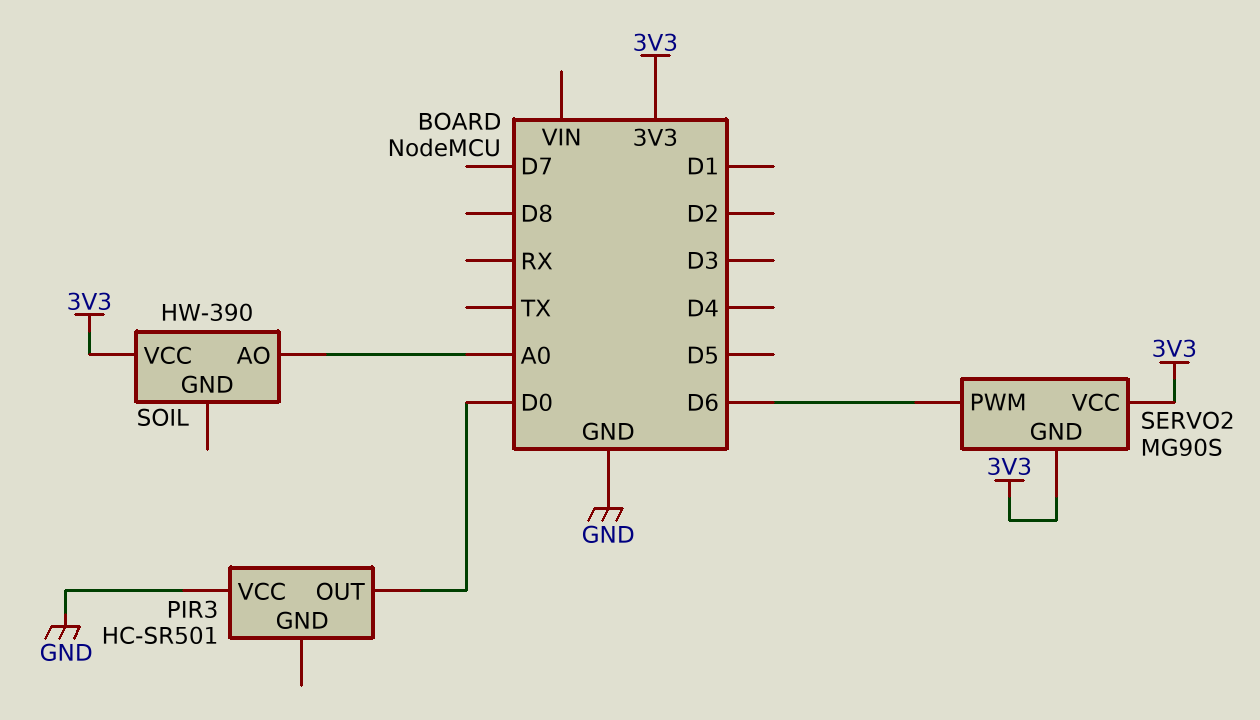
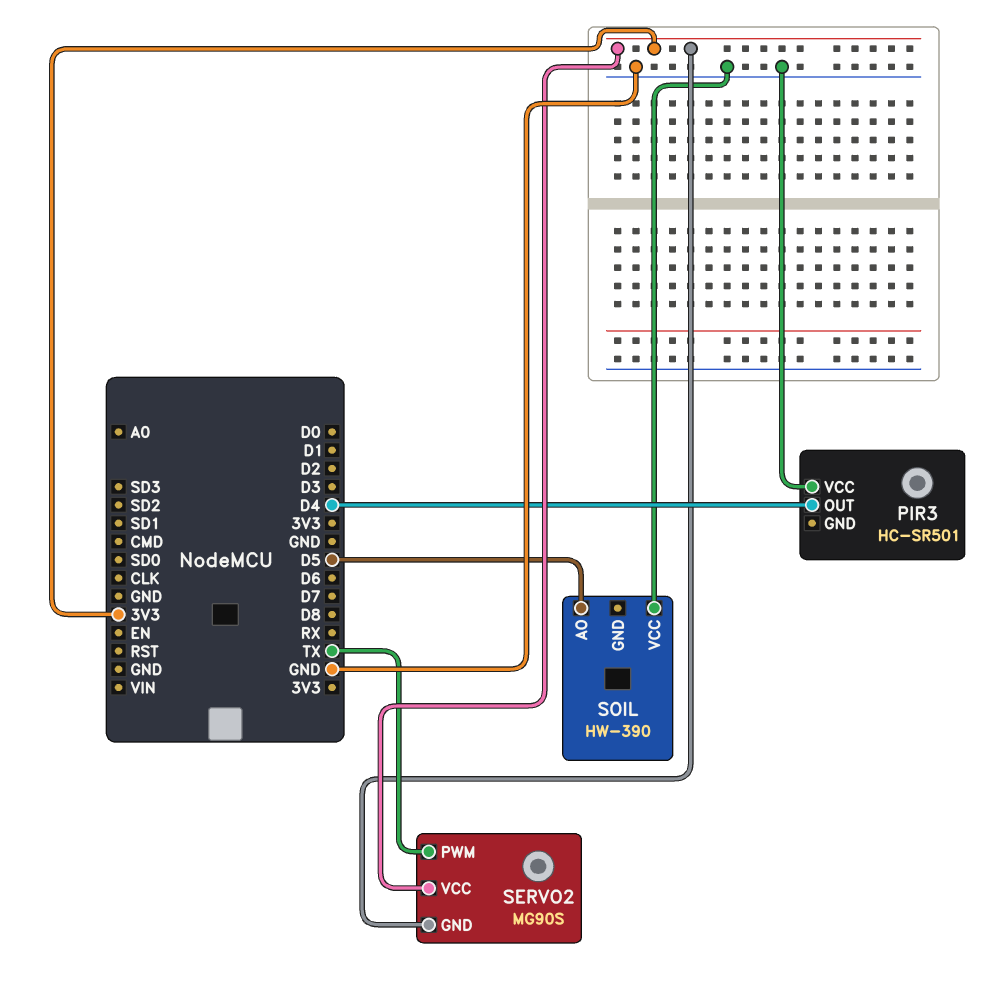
PIR3 pin OUT: D0 -> D4
SERVO2 pin PWM: D6 -> TX
SOIL pin AO: A0 -> D5
SOIL pin VCC: 3V3 -> GND

